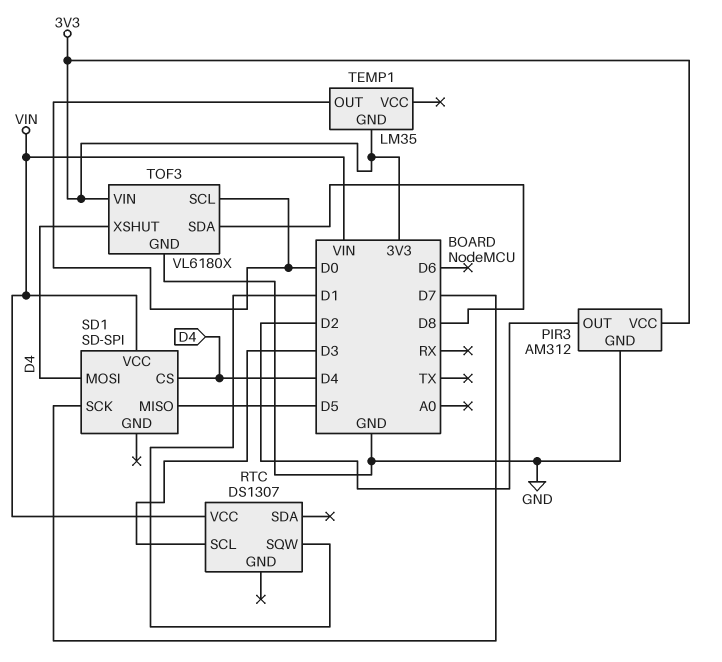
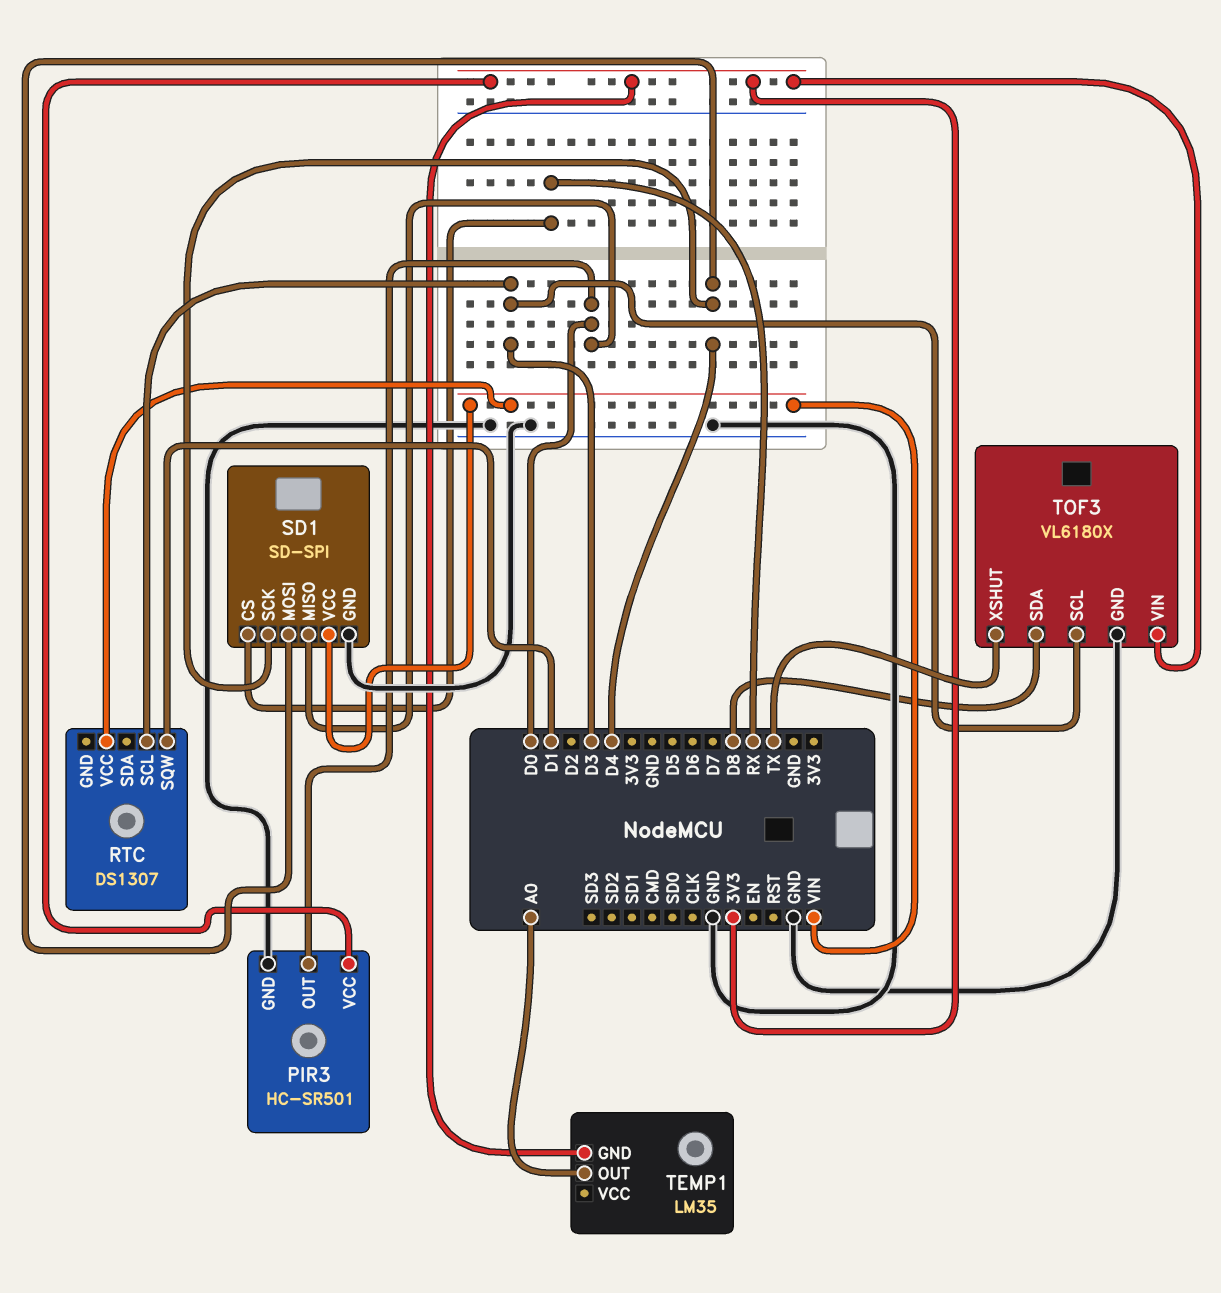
PIR3: AM312 -> HC-SR501
PIR3 pin OUT: D2 -> D0
SD1 pin CS: D4 -> RX
SD1 pin GND: none -> GND
SD1 pin MISO: D5 -> D0
SD1 pin SCK: D7 -> D4
TEMP1 pin OUT: D0 -> A0
TOF3 pin SCL: D0 -> D3
TOF3 pin XSHUT: D4 -> TX

